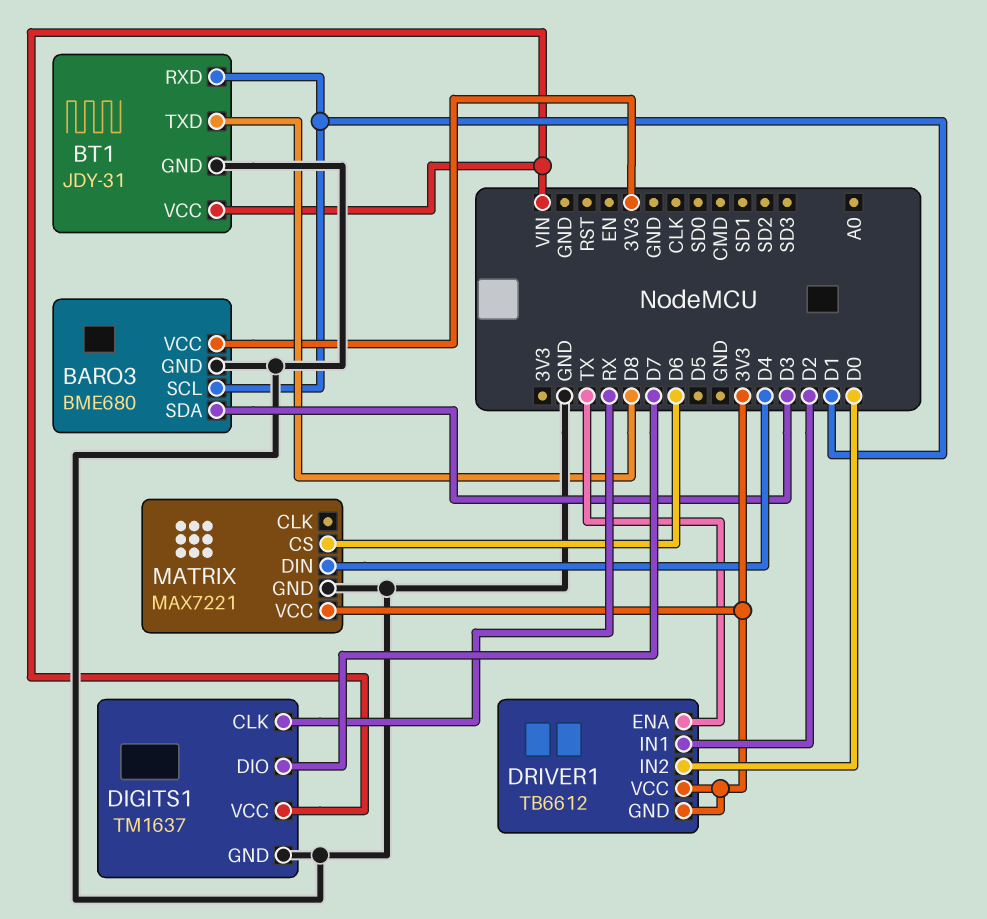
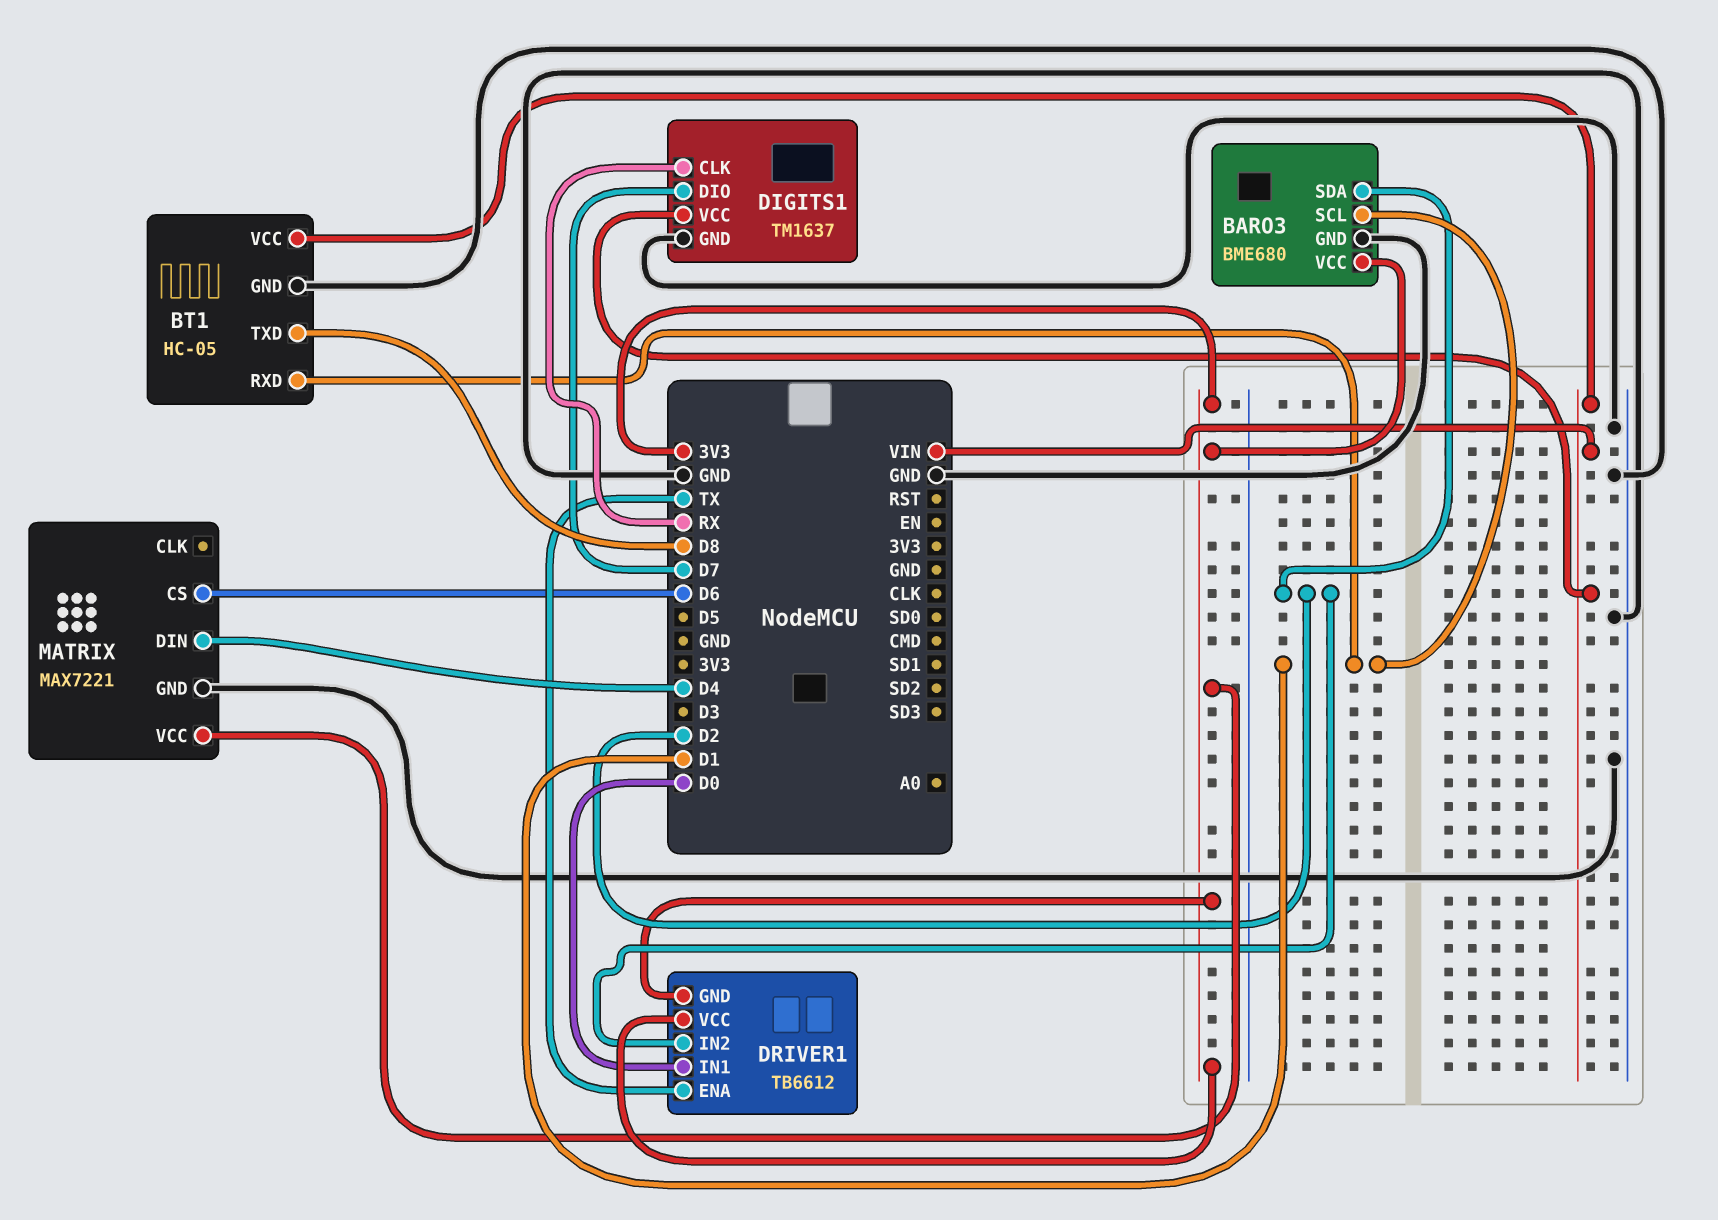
BARO3 pin SDA: D3 -> D2
BT1: JDY-31 -> HC-05
DRIVER1 pin IN1: D2 -> D0
DRIVER1 pin IN2: D0 -> D2

